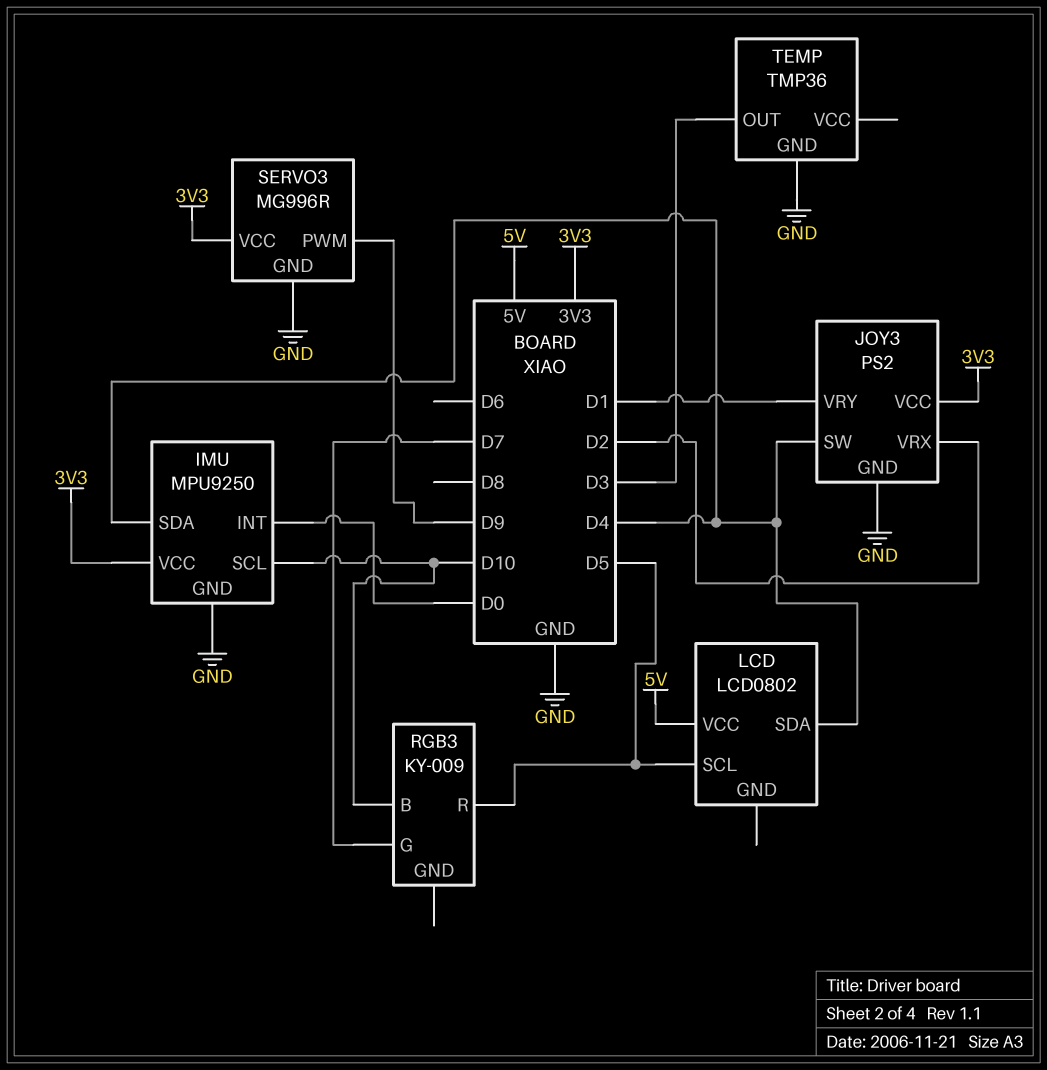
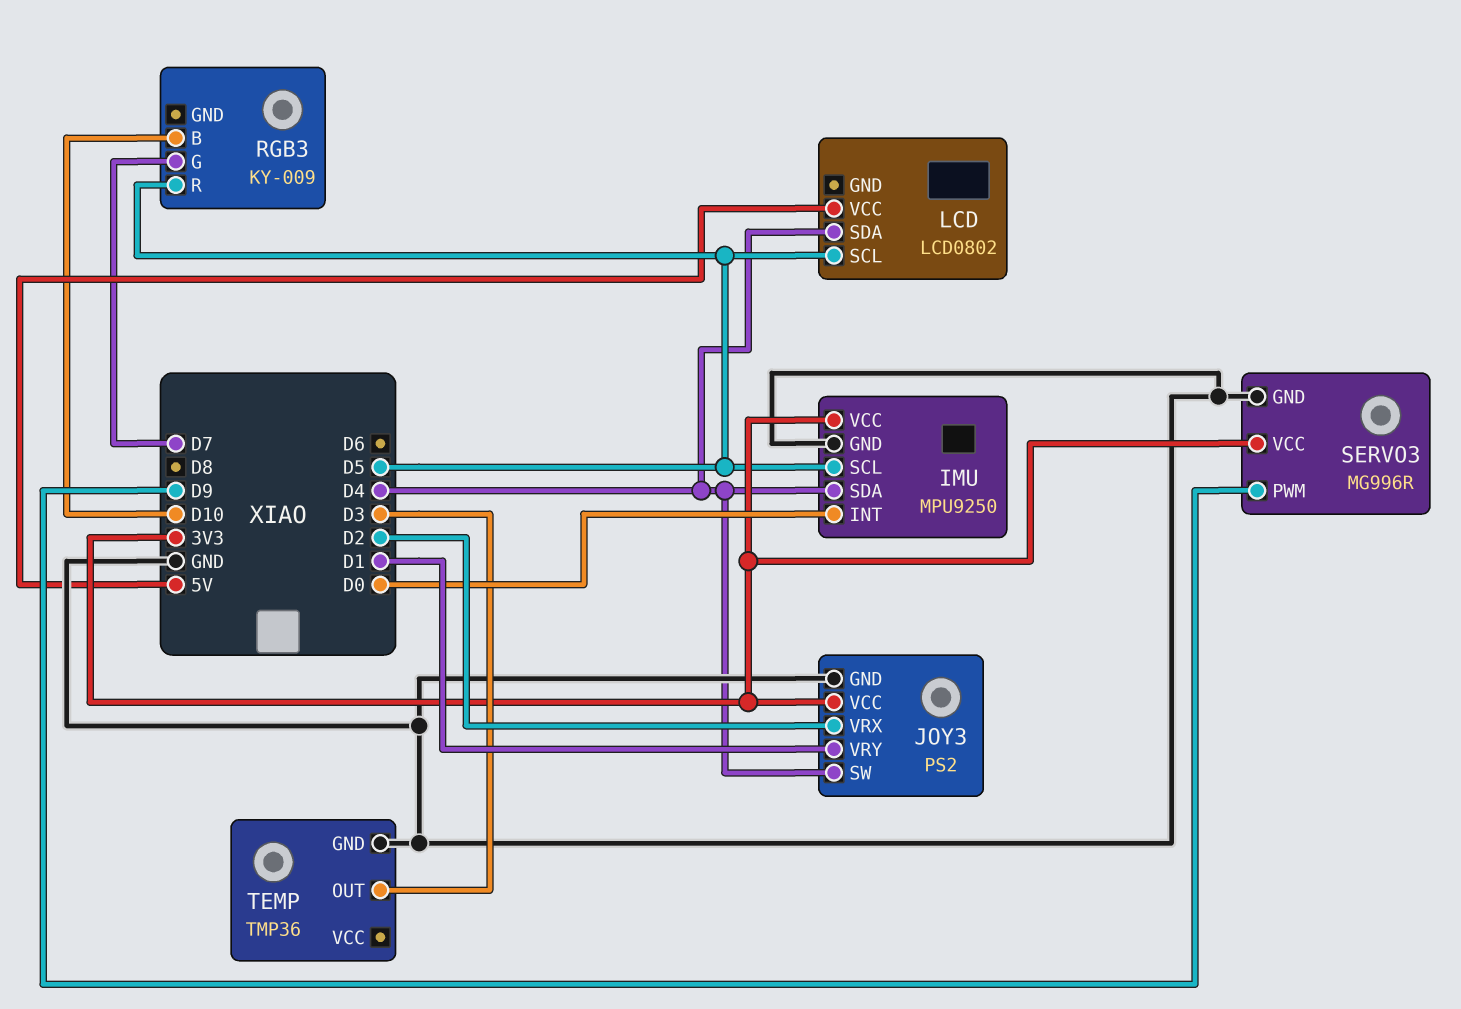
IMU pin SCL: D10 -> D5

